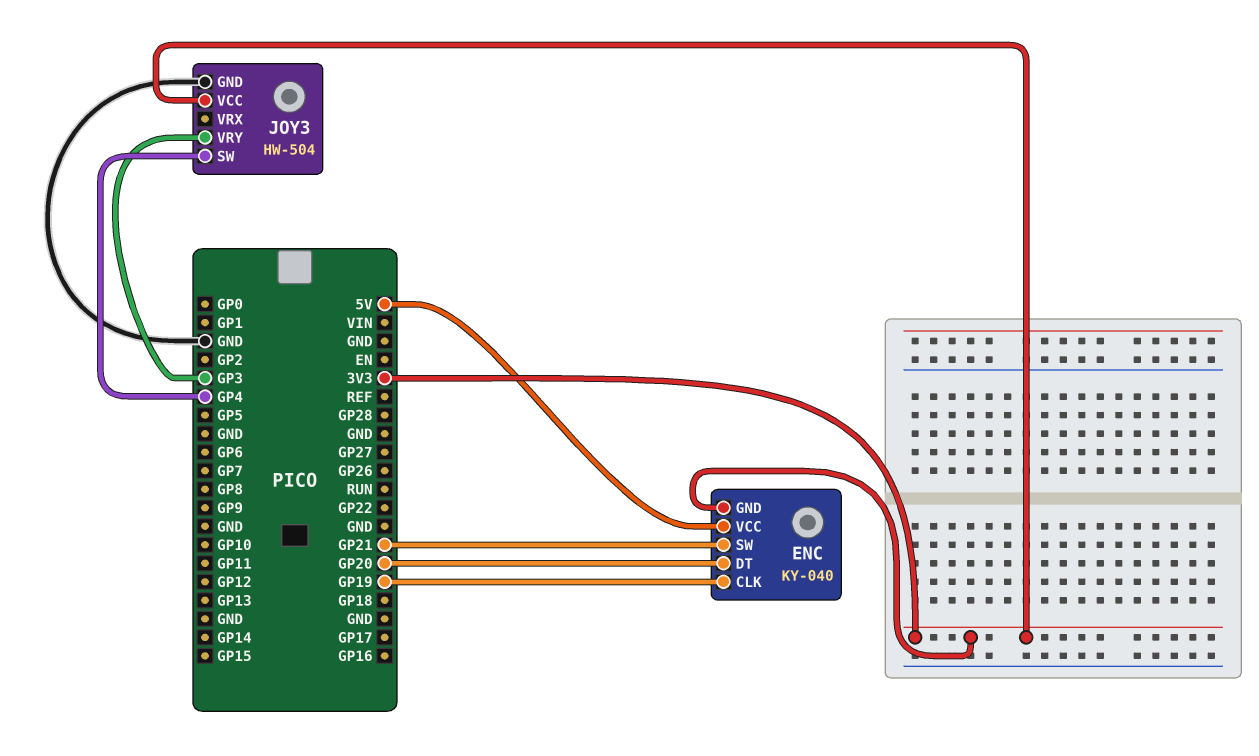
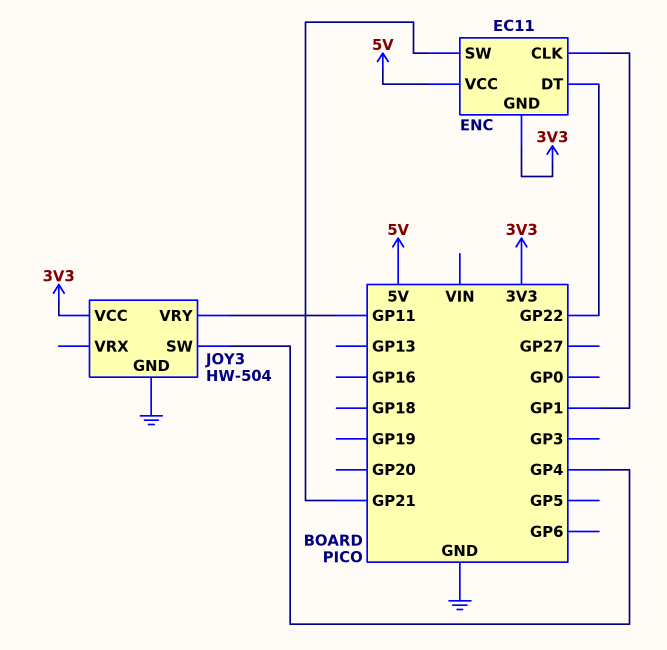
ENC: KY-040 -> EC11
ENC pin CLK: GP19 -> GP1
ENC pin DT: GP20 -> GP22
JOY3 pin VRY: GP3 -> GP11

